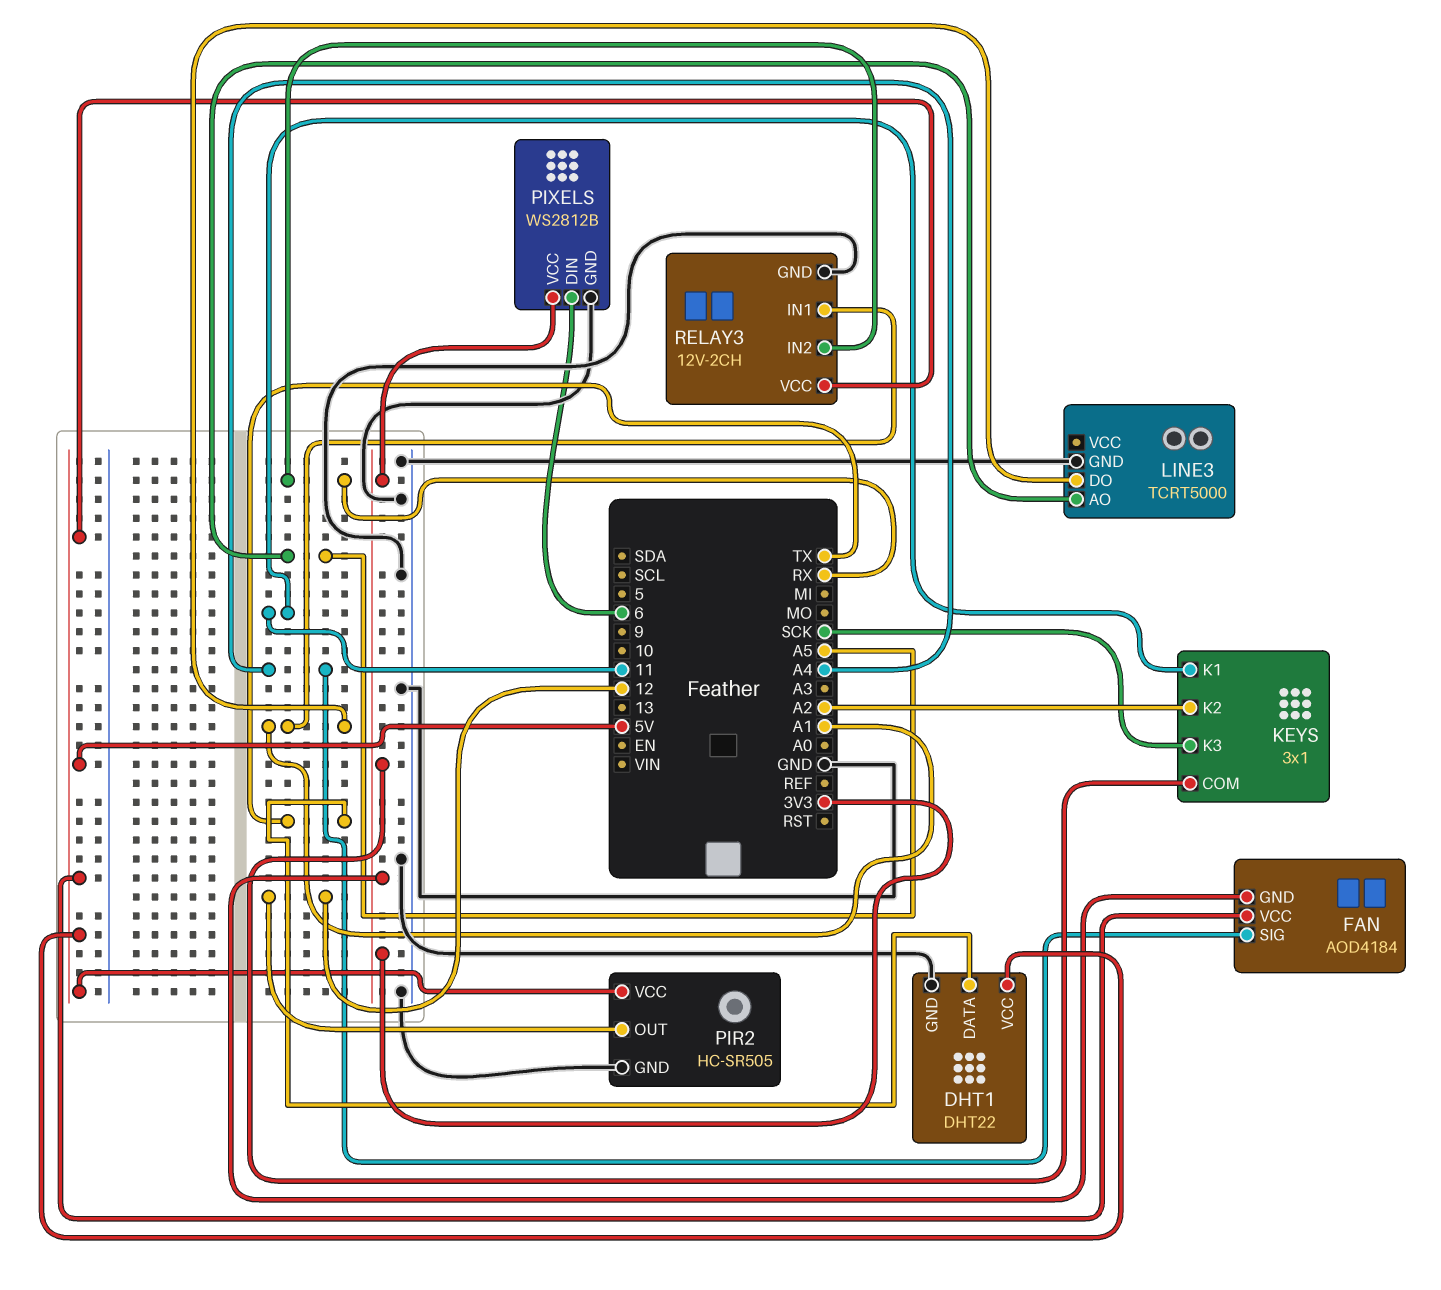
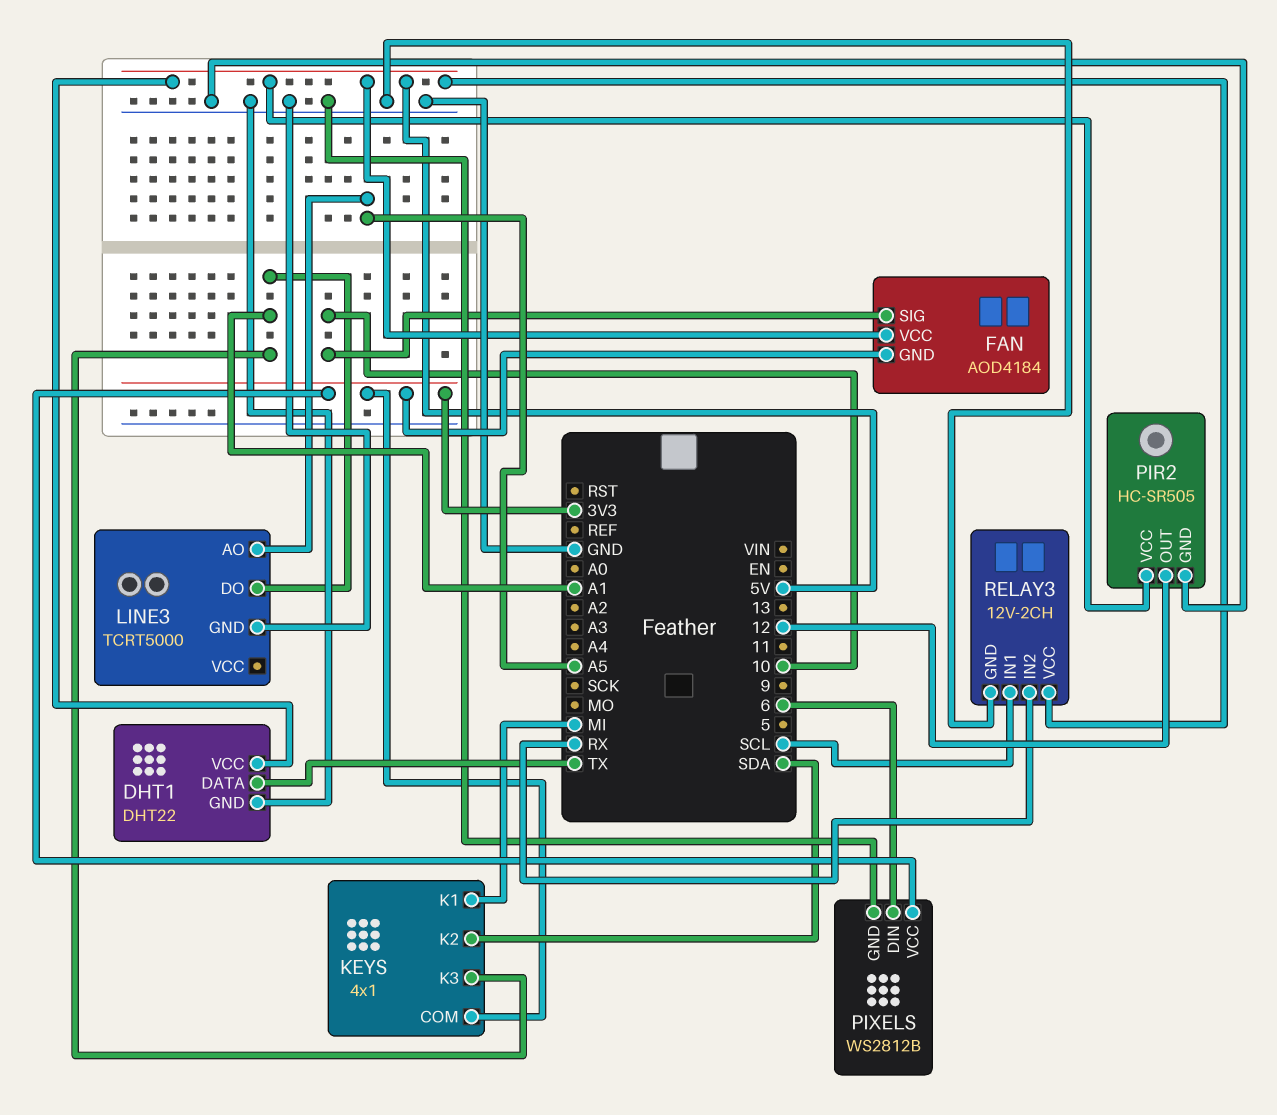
FAN pin SIG: A4 -> 10
KEYS: 3x1 -> 4x1
KEYS pin K1: 11 -> MI
KEYS pin K2: A2 -> SDA
KEYS pin K3: SCK -> A1
RELAY3 pin IN1: A1 -> SCL

